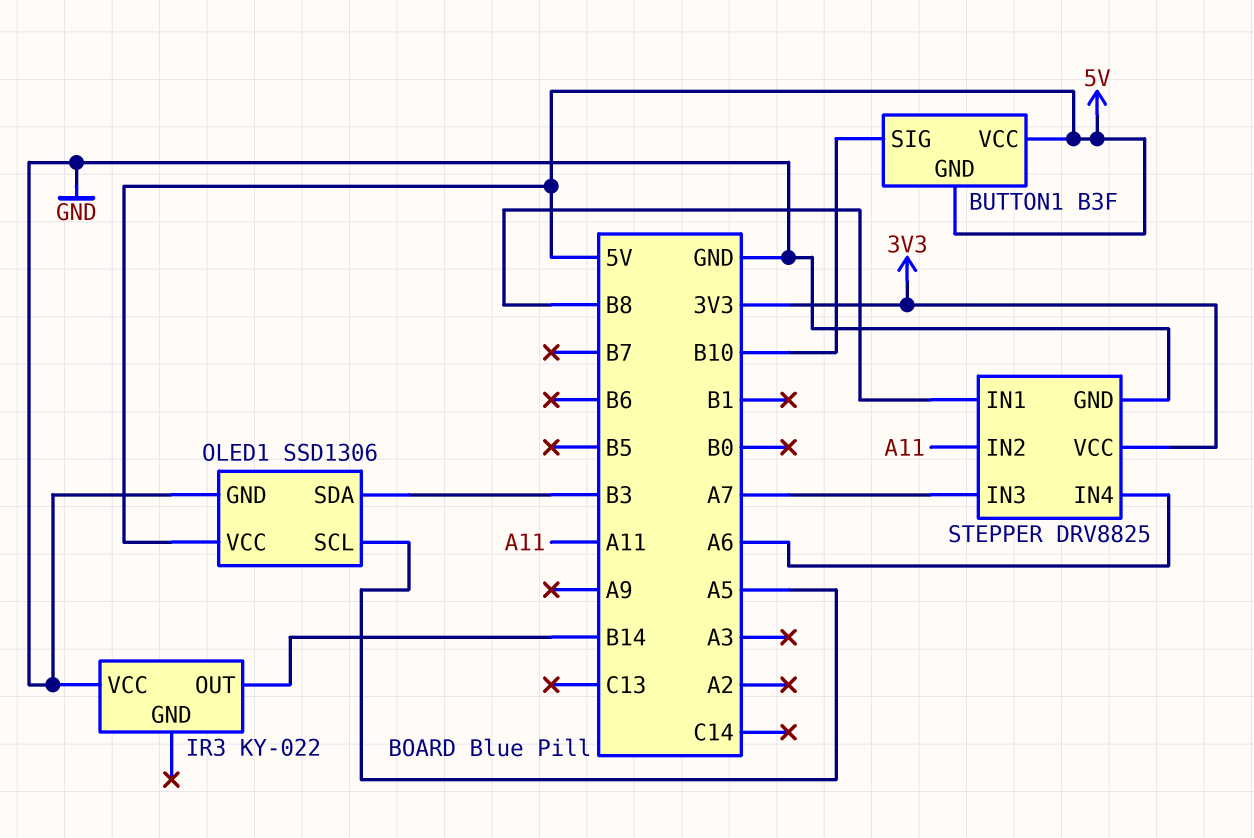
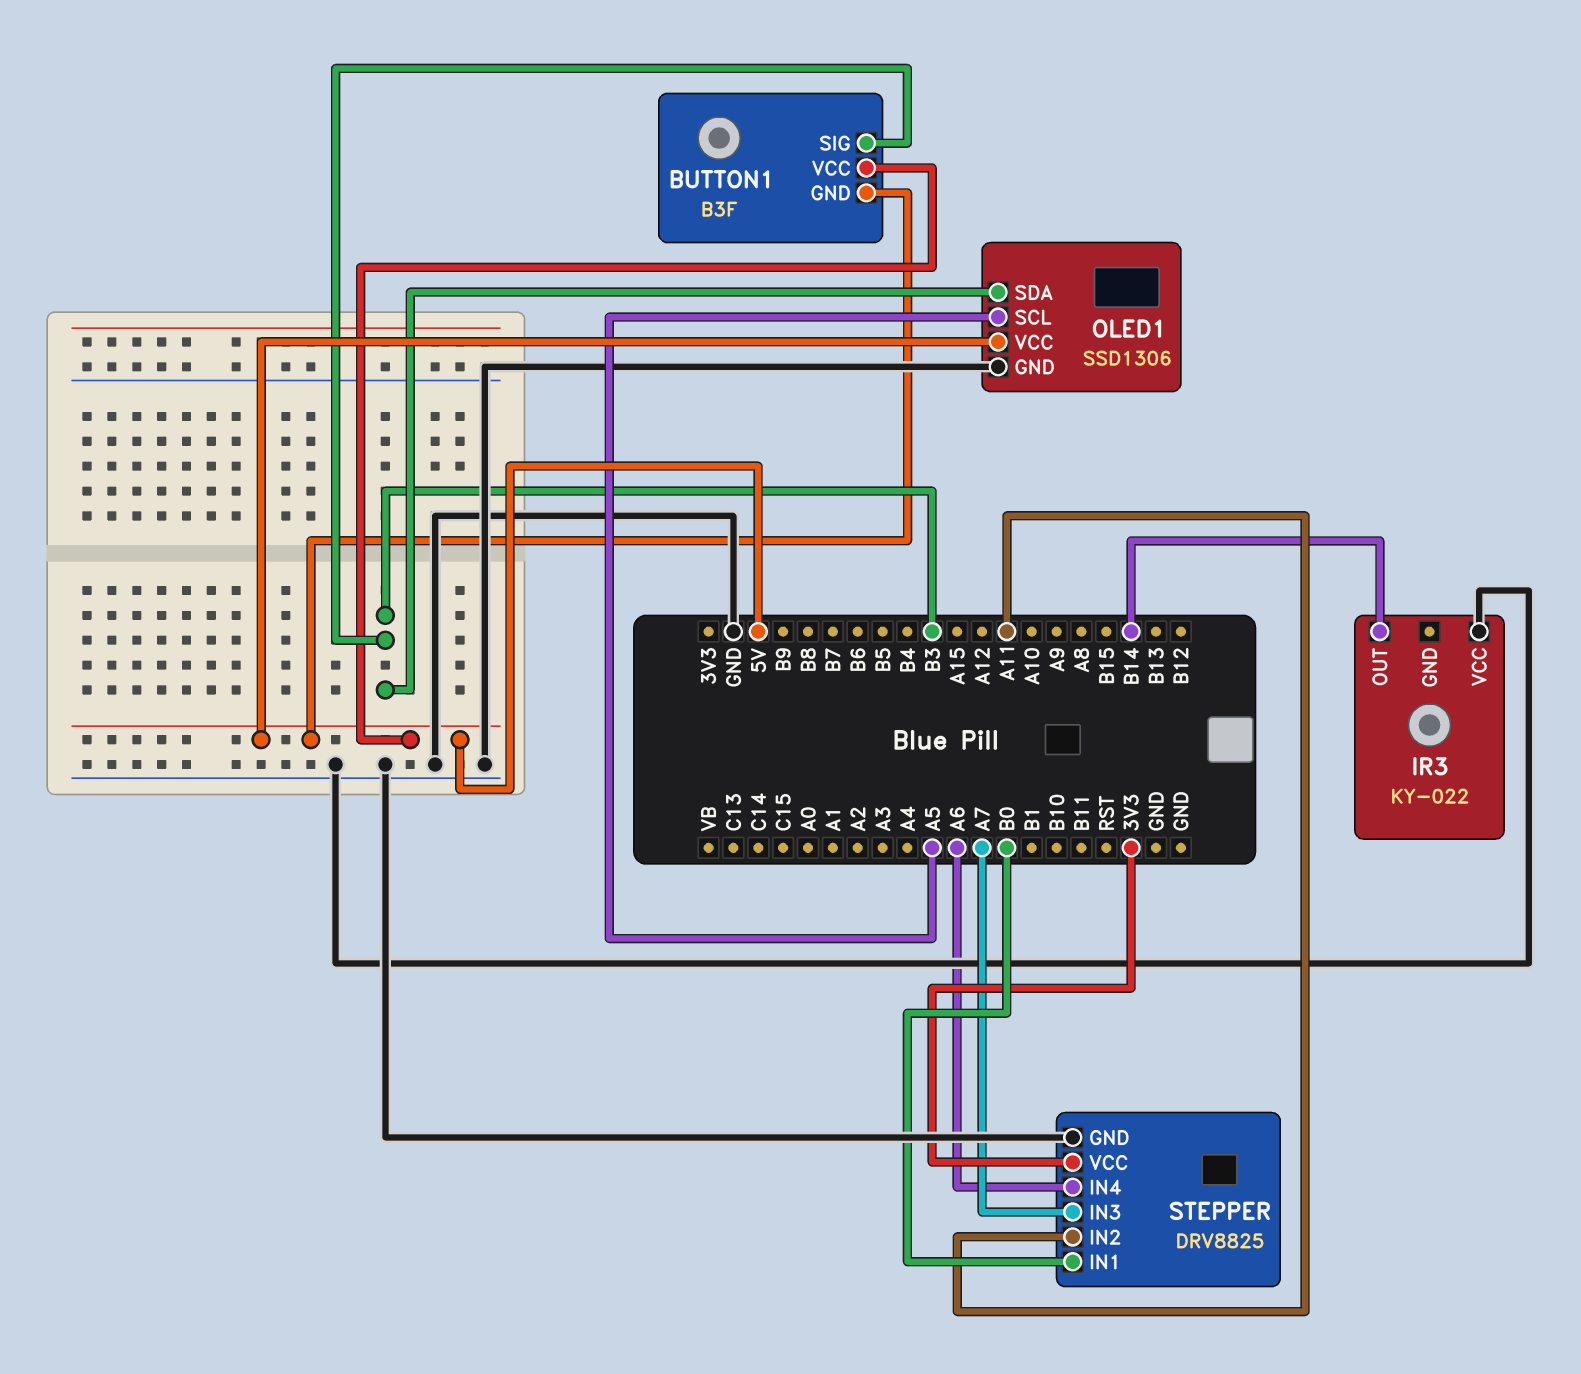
BUTTON1 pin SIG: B10 -> B3
STEPPER pin IN1: B8 -> B0

